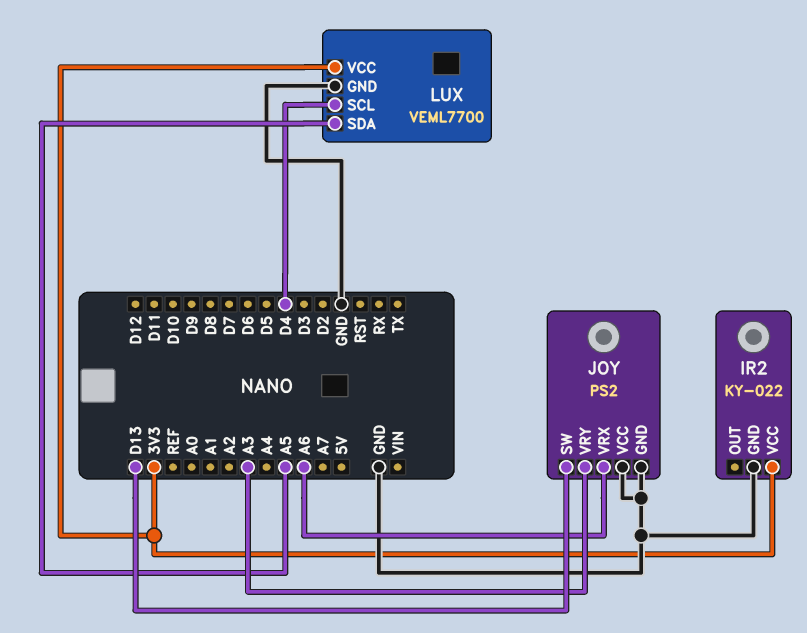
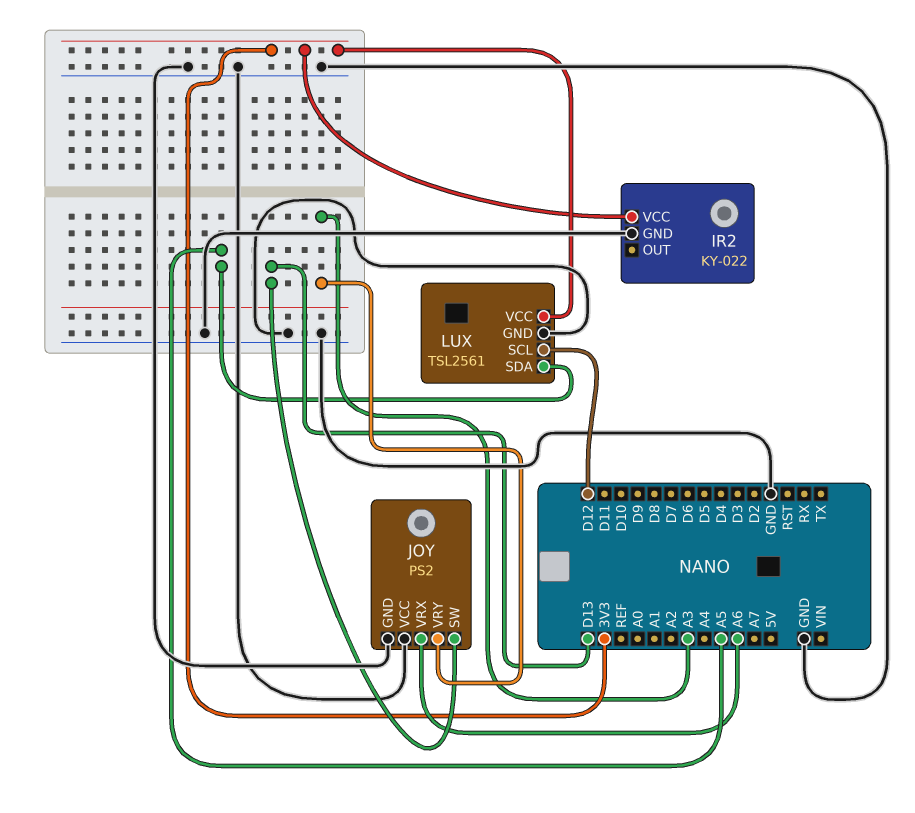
LUX: VEML7700 -> TSL2561
LUX pin SCL: D4 -> D12

